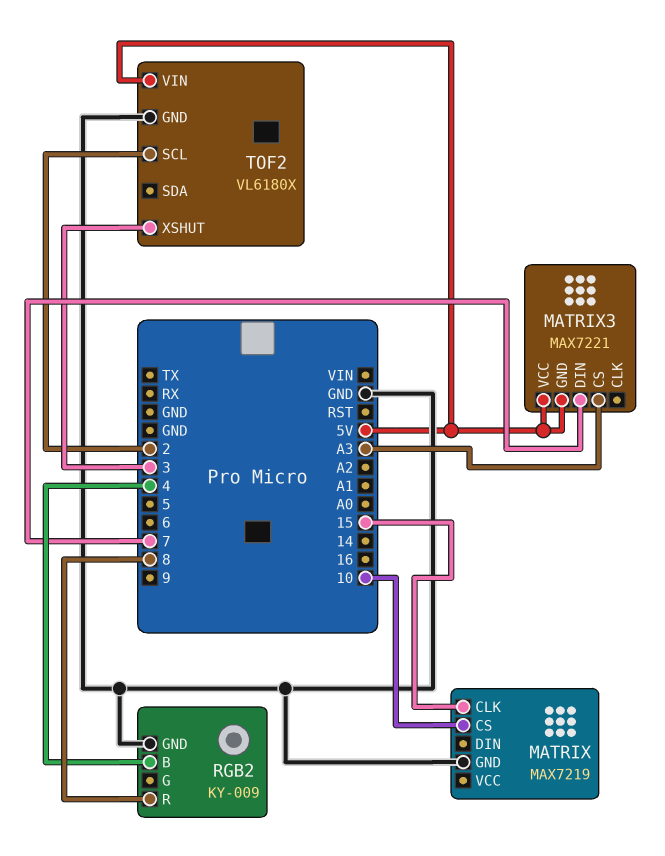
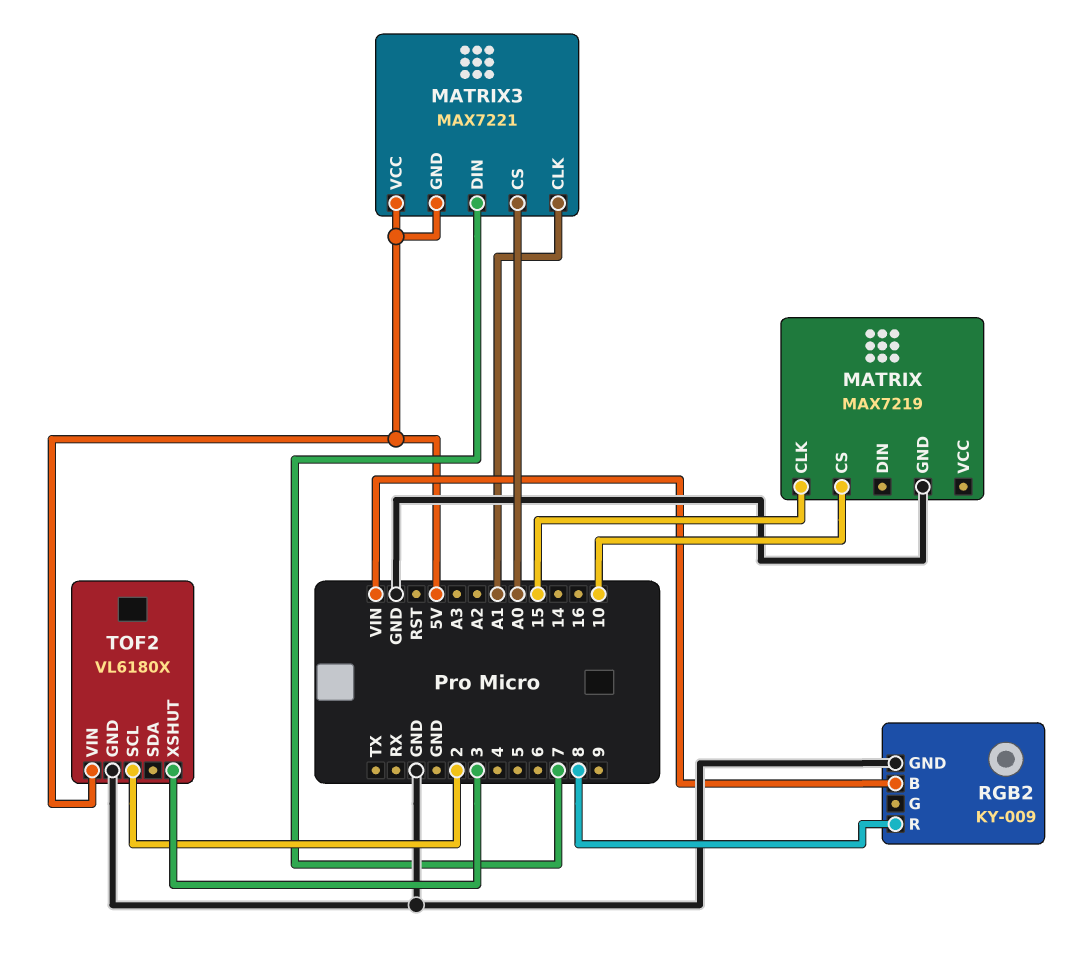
MATRIX3 pin CLK: none -> A1
MATRIX3 pin CS: A3 -> A0
RGB2 pin B: 4 -> VIN

